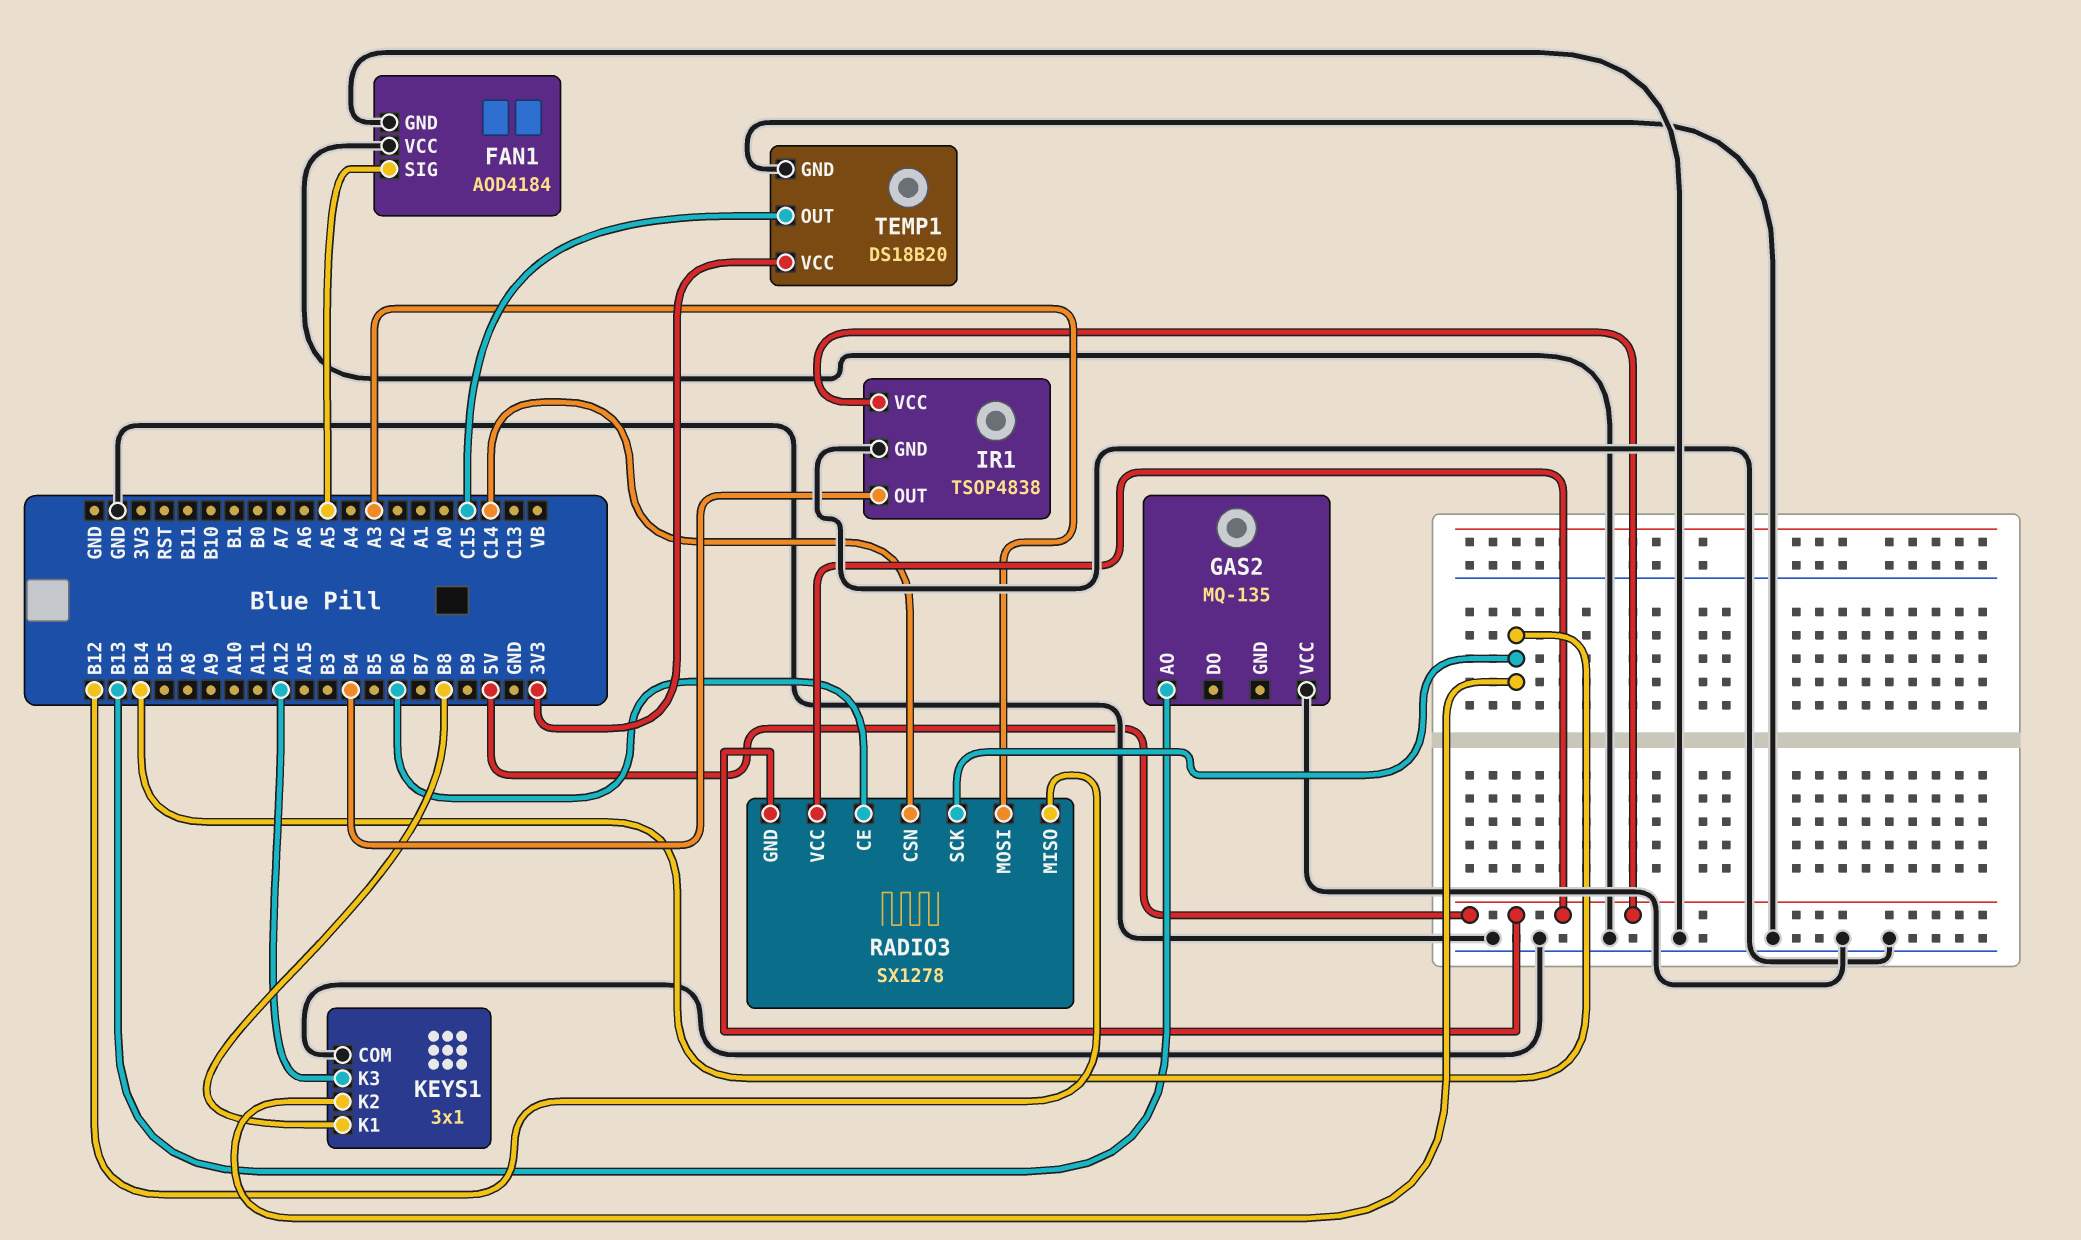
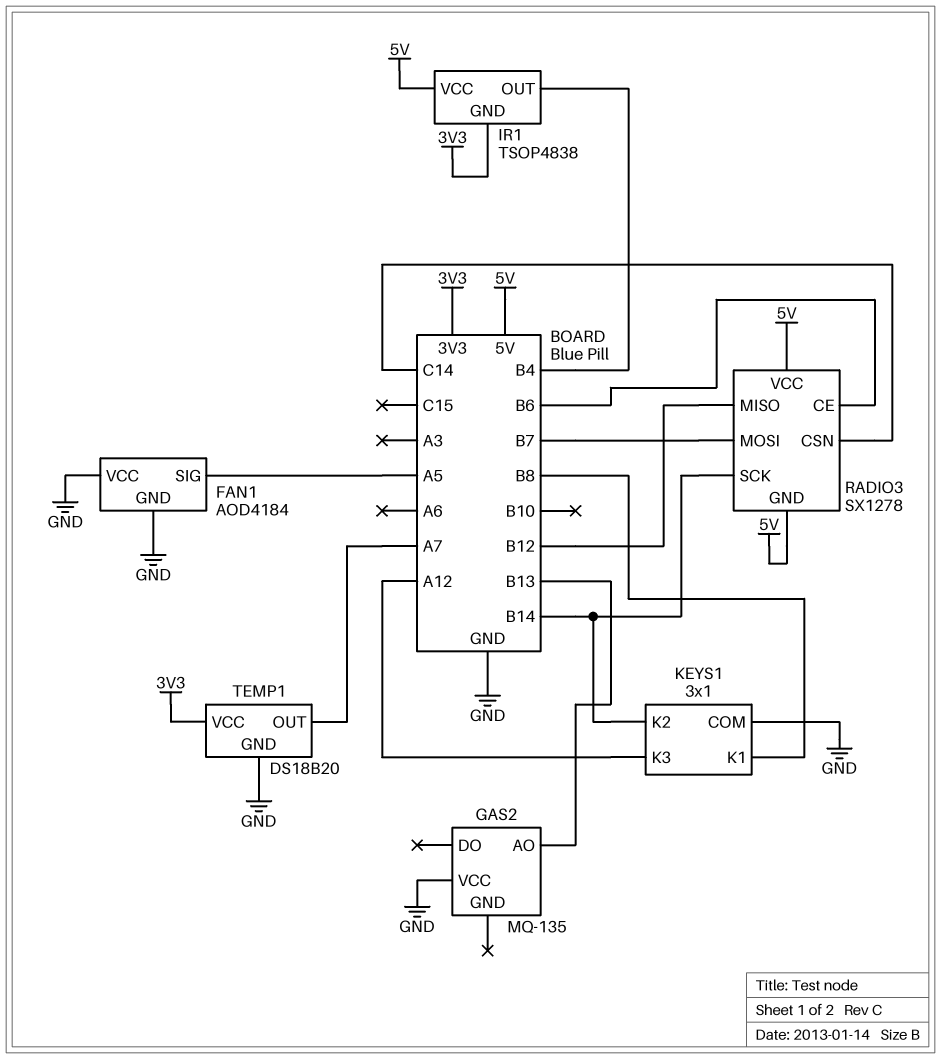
IR1 pin GND: GND -> 3V3
RADIO3 pin MOSI: A3 -> B7
TEMP1 pin OUT: C15 -> A7

